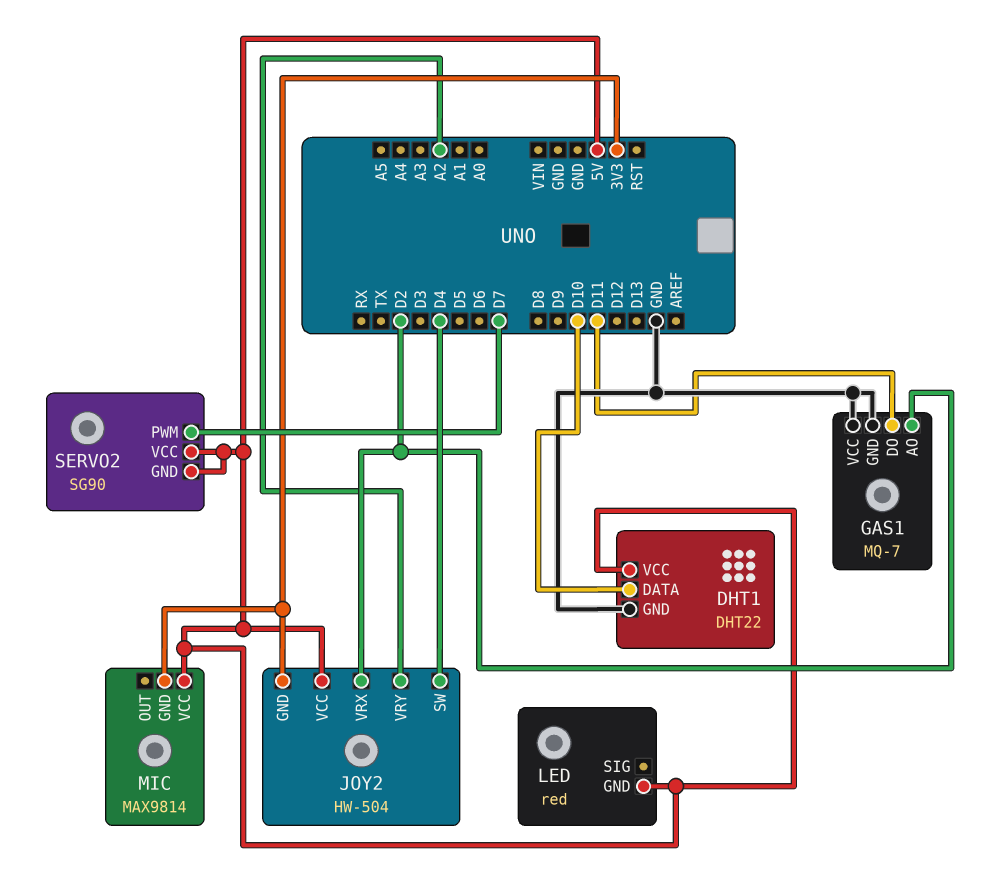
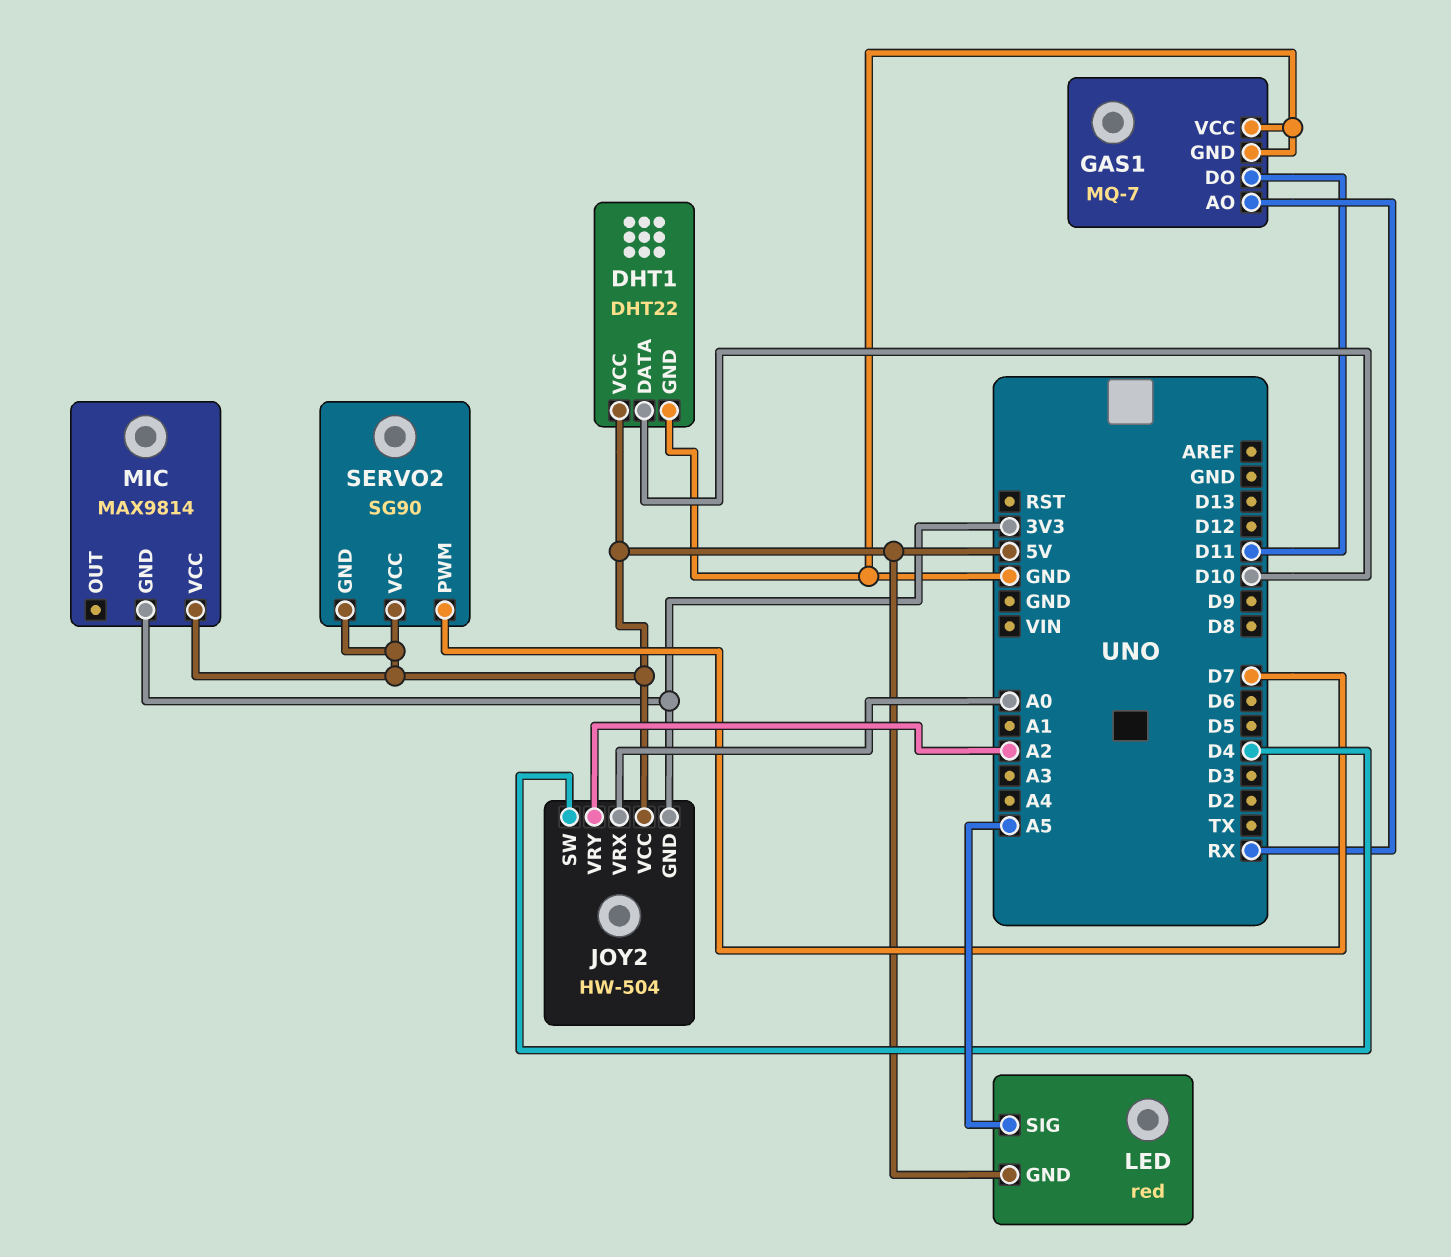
GAS1 pin AO: D2 -> RX
JOY2 pin VRX: D2 -> A0
LED pin SIG: none -> A5

